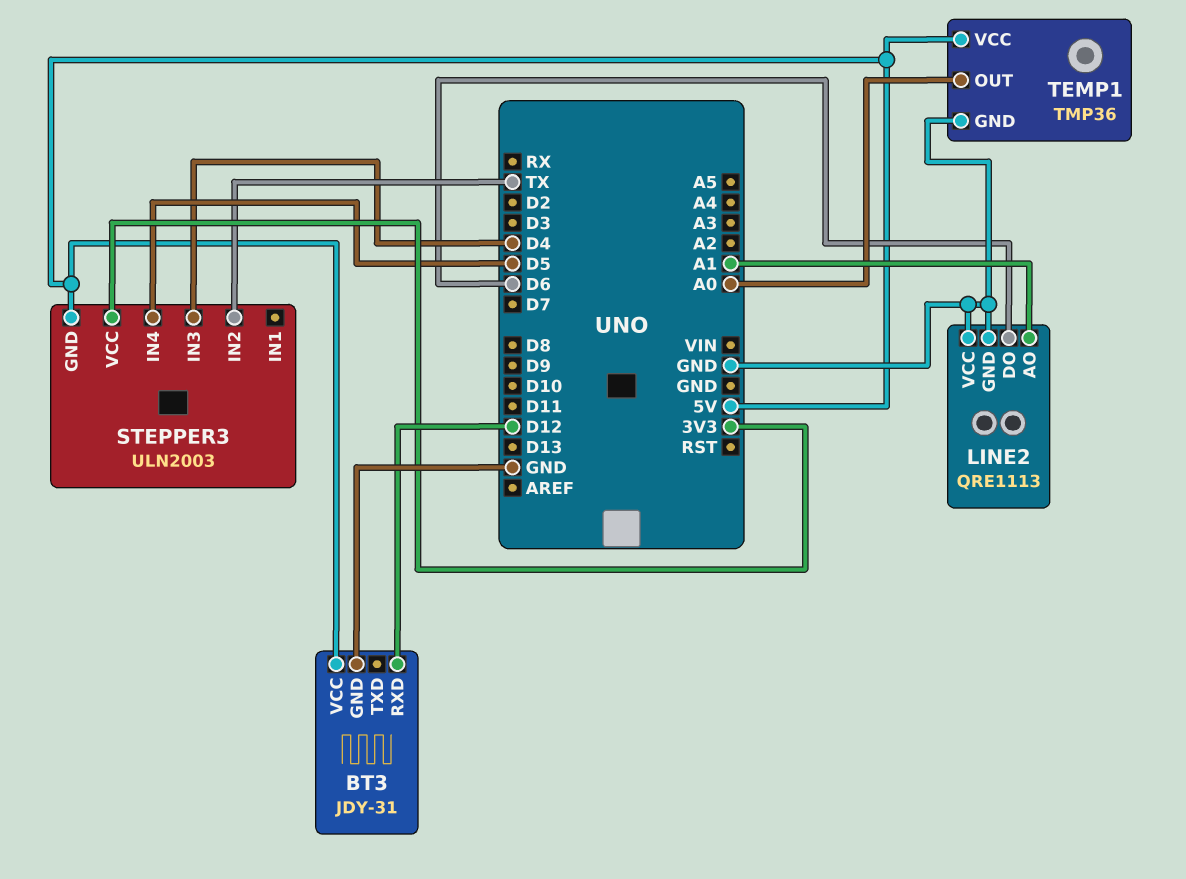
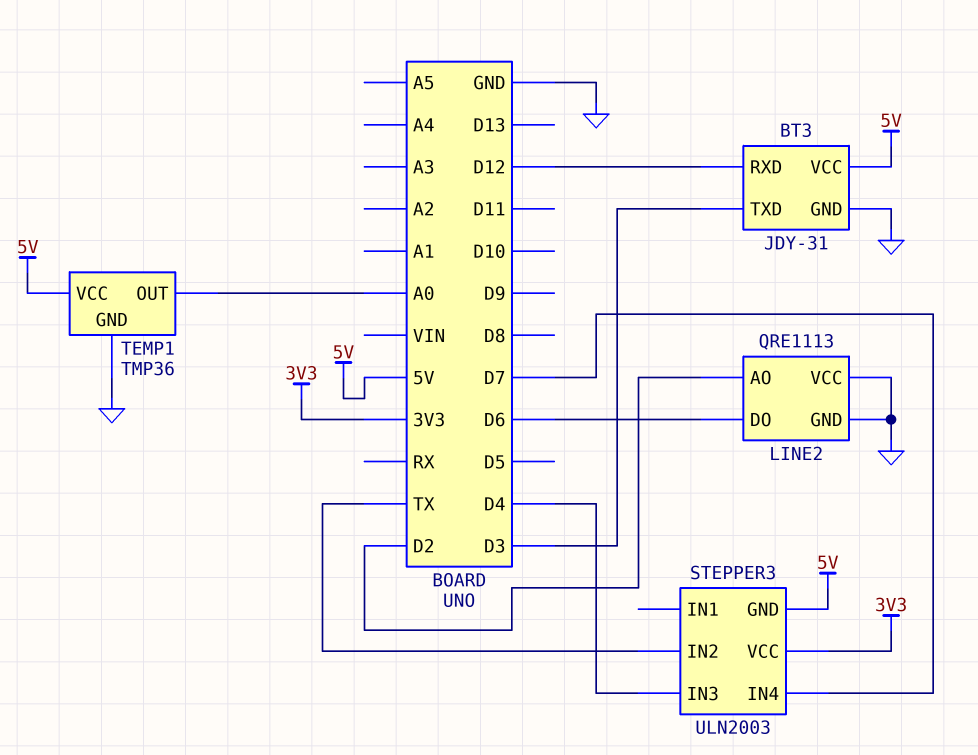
BT3 pin TXD: none -> D3
LINE2 pin AO: A1 -> D2
STEPPER3 pin IN4: D5 -> D7

